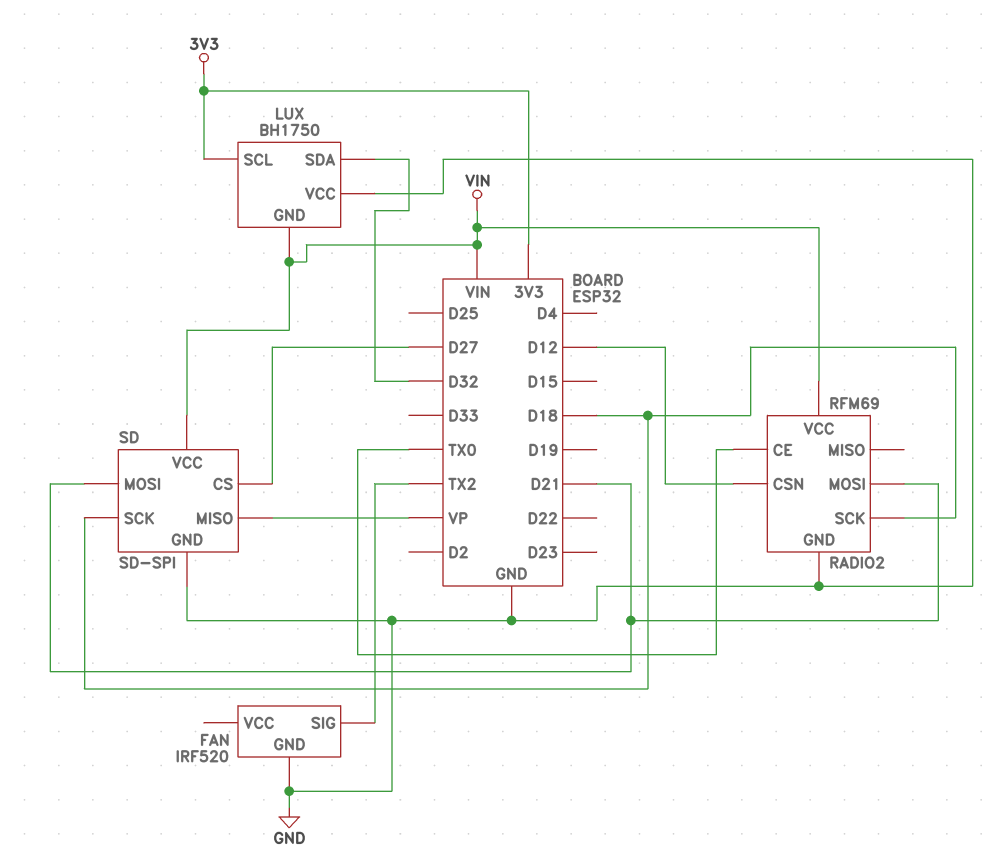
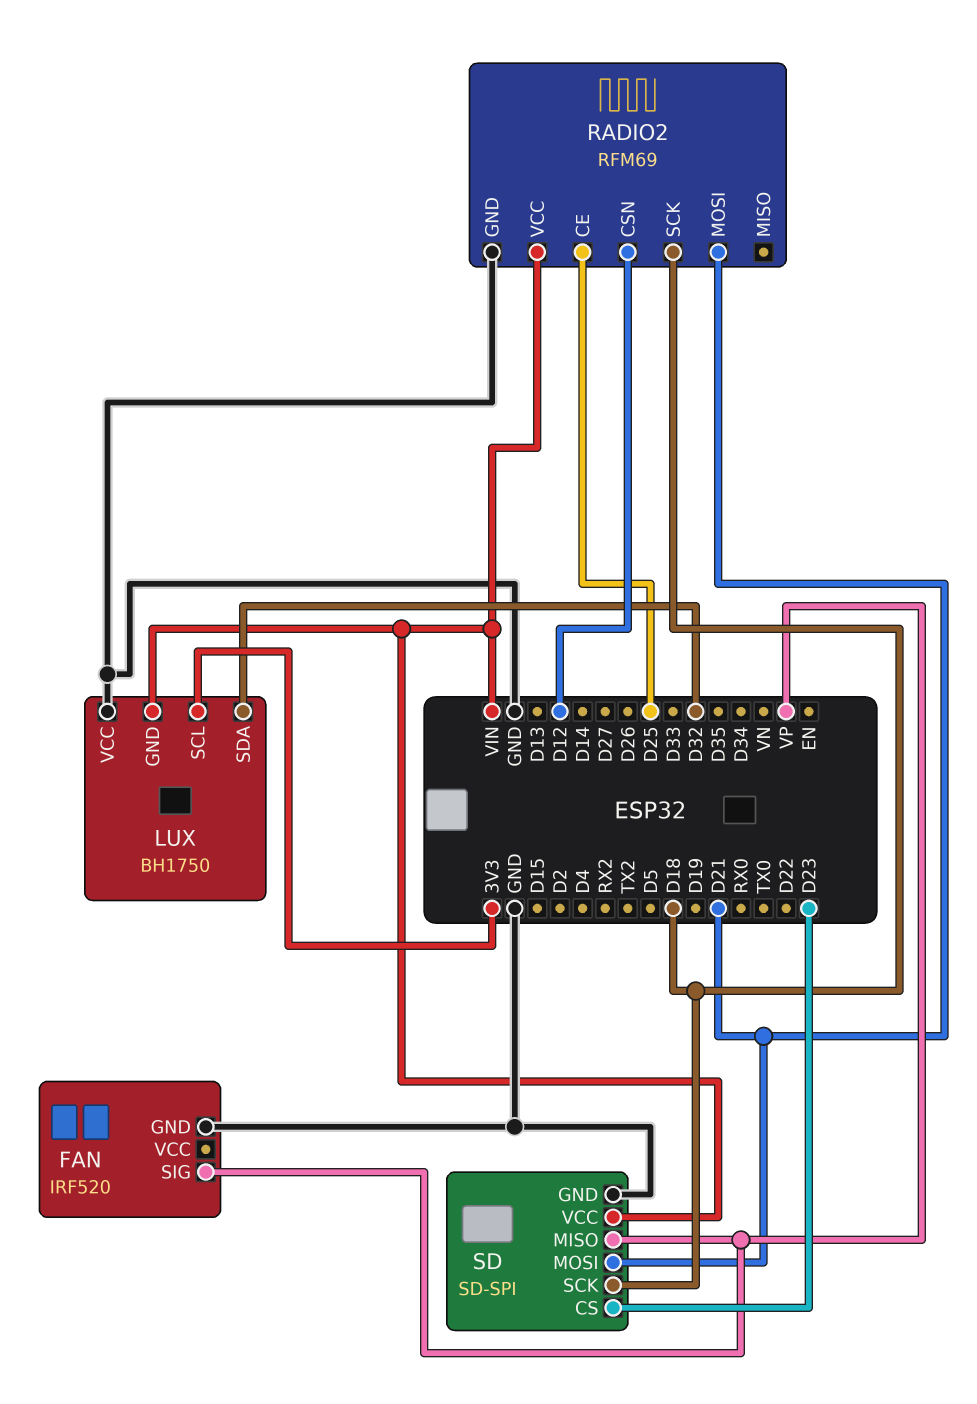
FAN pin SIG: TX2 -> VP
RADIO2 pin CE: TX0 -> D25
SD pin CS: D27 -> D23

